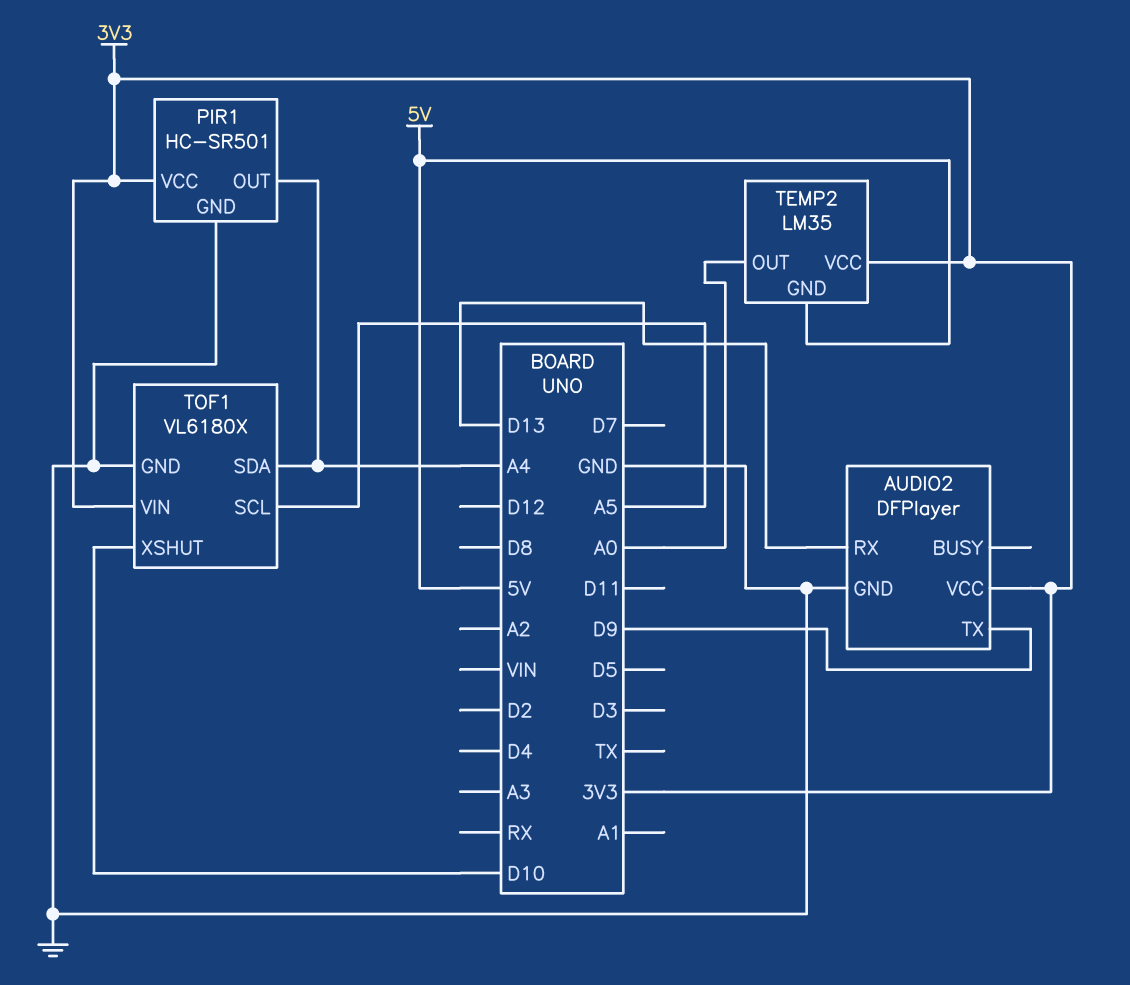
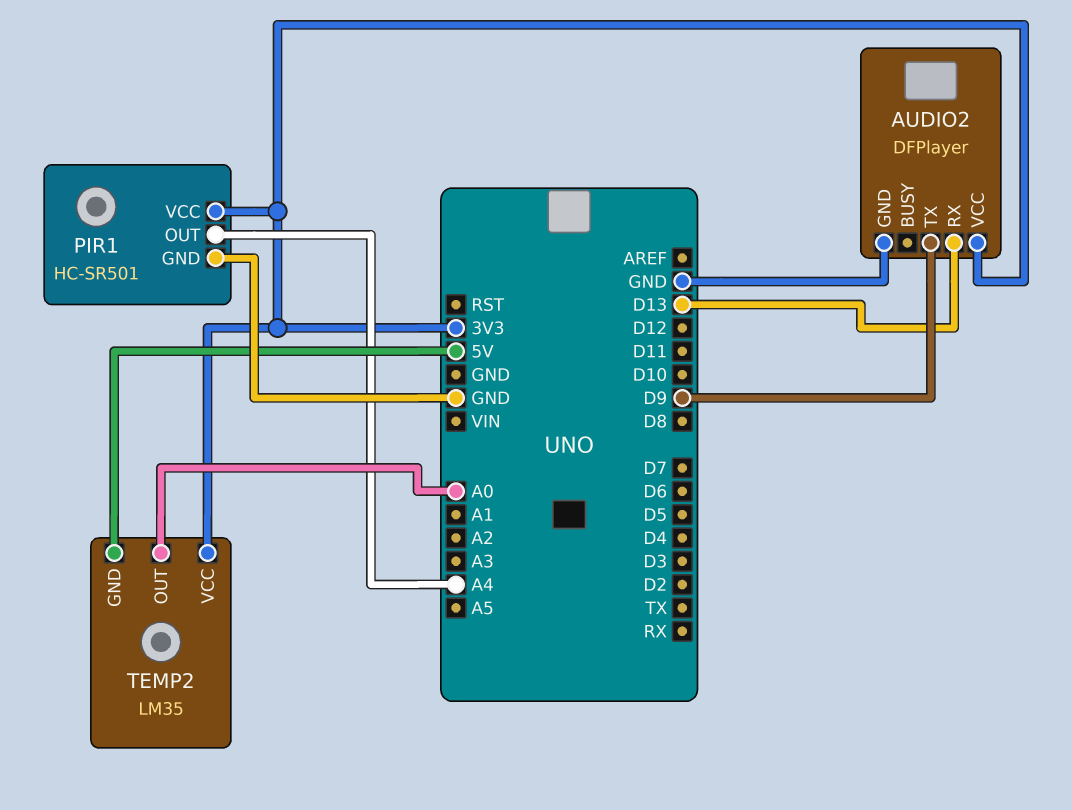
TOF1: VL6180X -> none
TOF1 pin GND: GND -> none
TOF1 pin SCL: A5 -> none
TOF1 pin SDA: A4 -> none
TOF1 pin VIN: 3V3 -> none
TOF1 pin XSHUT: D10 -> none

